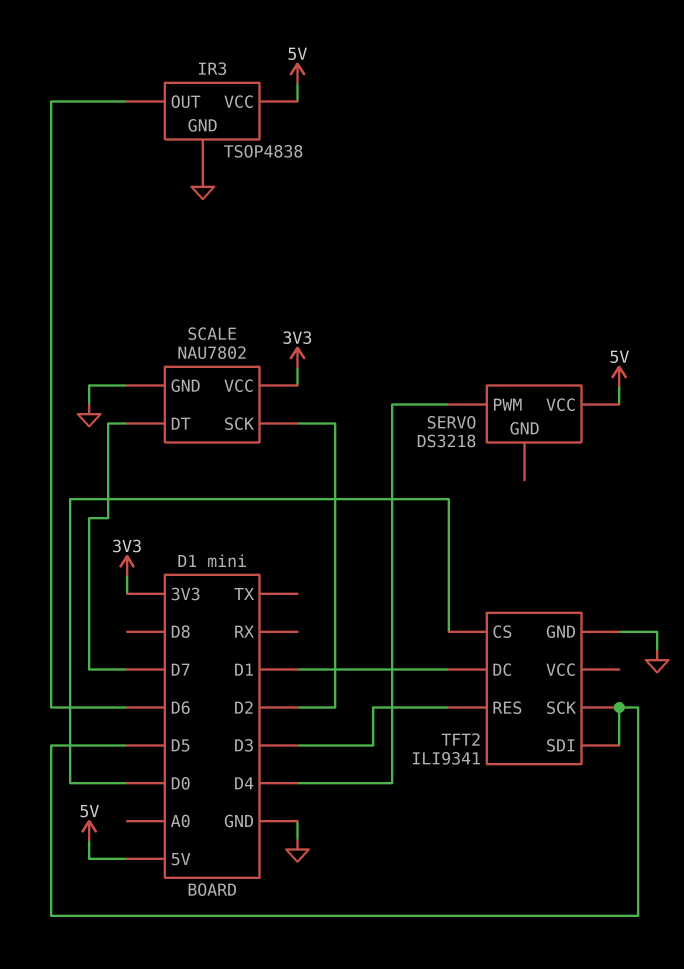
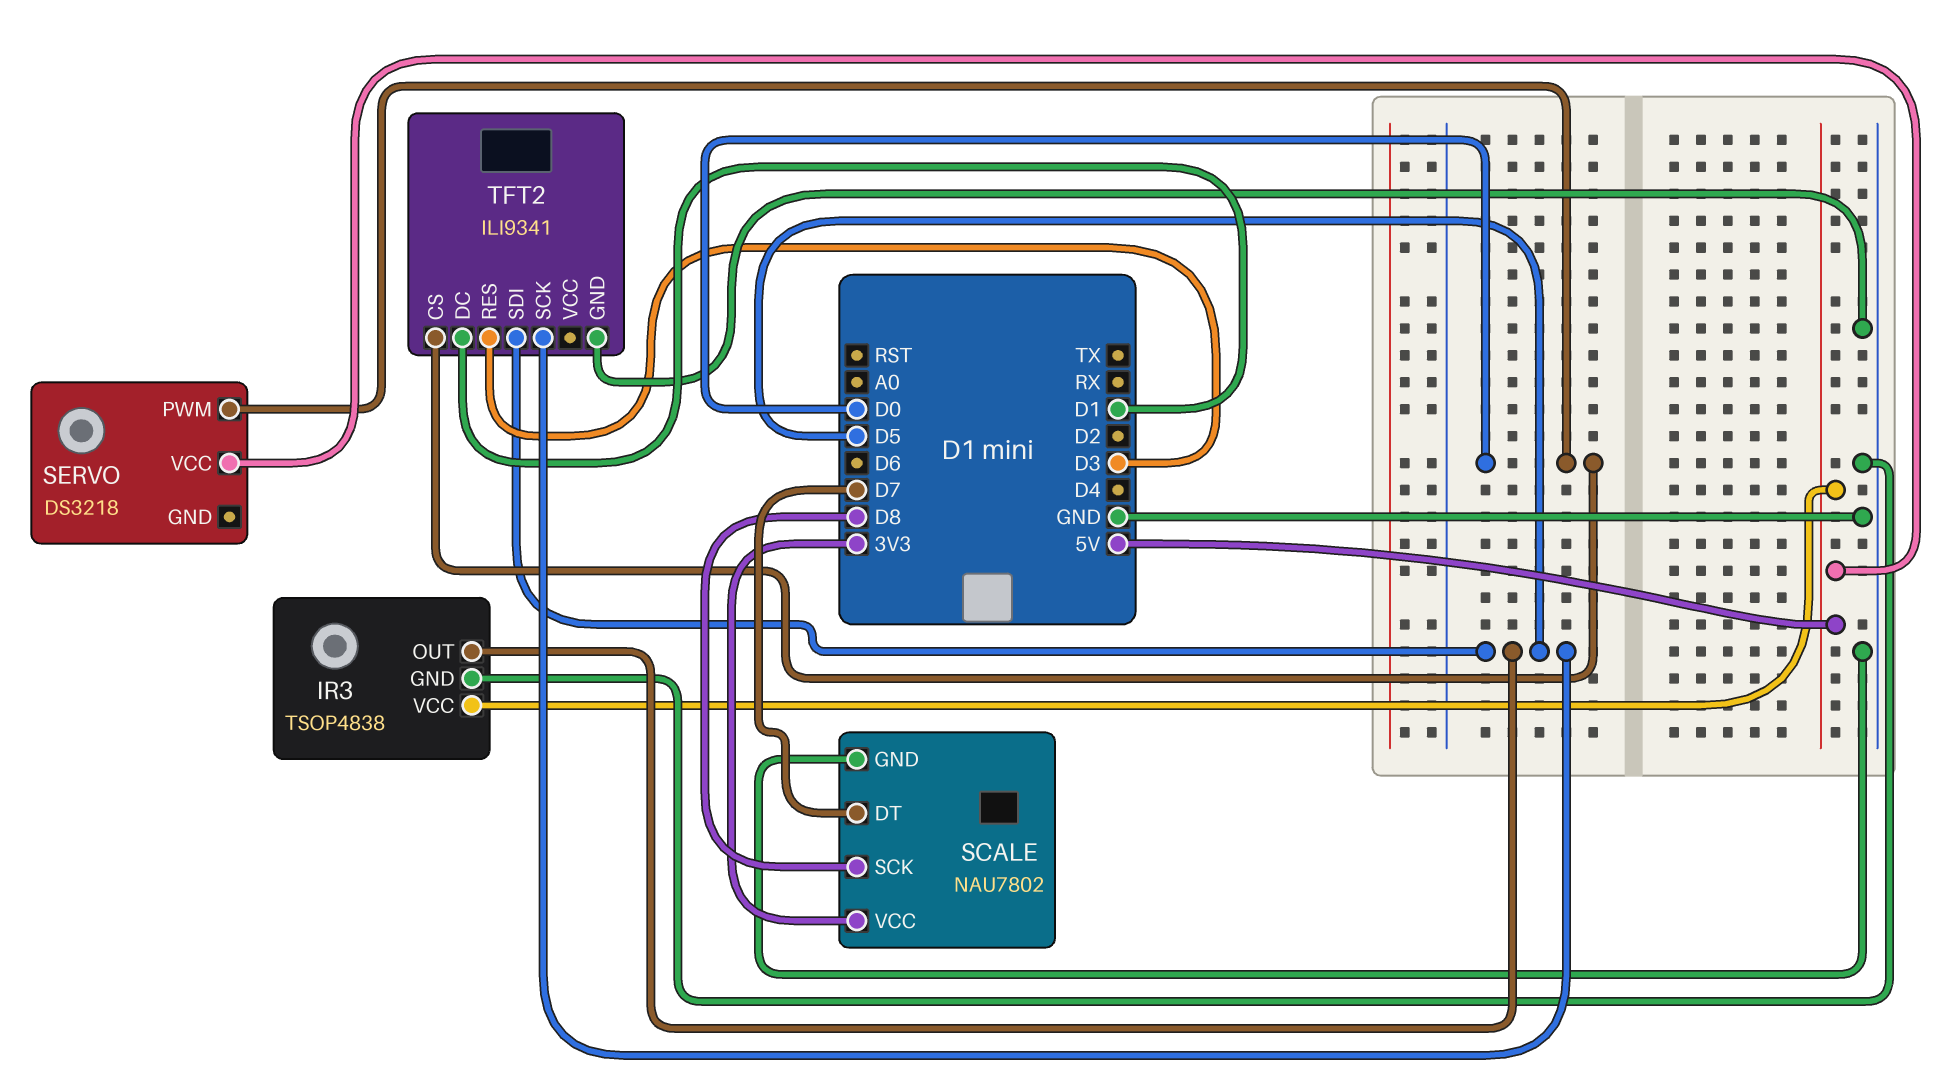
IR3 pin OUT: D6 -> D5
SCALE pin SCK: D2 -> D8
SERVO pin PWM: D4 -> D0

